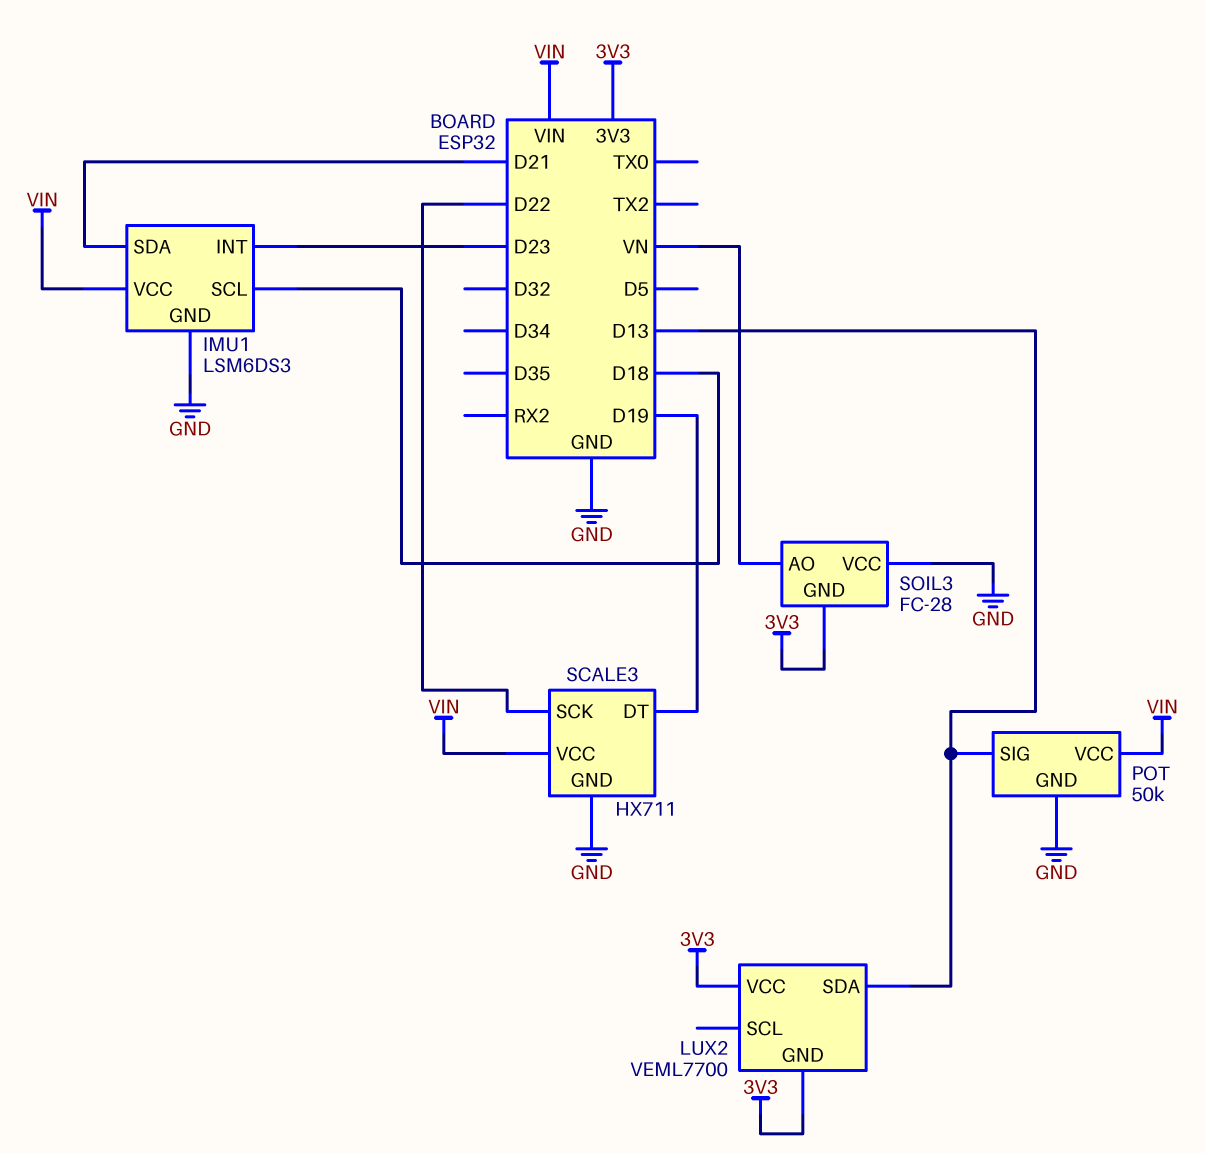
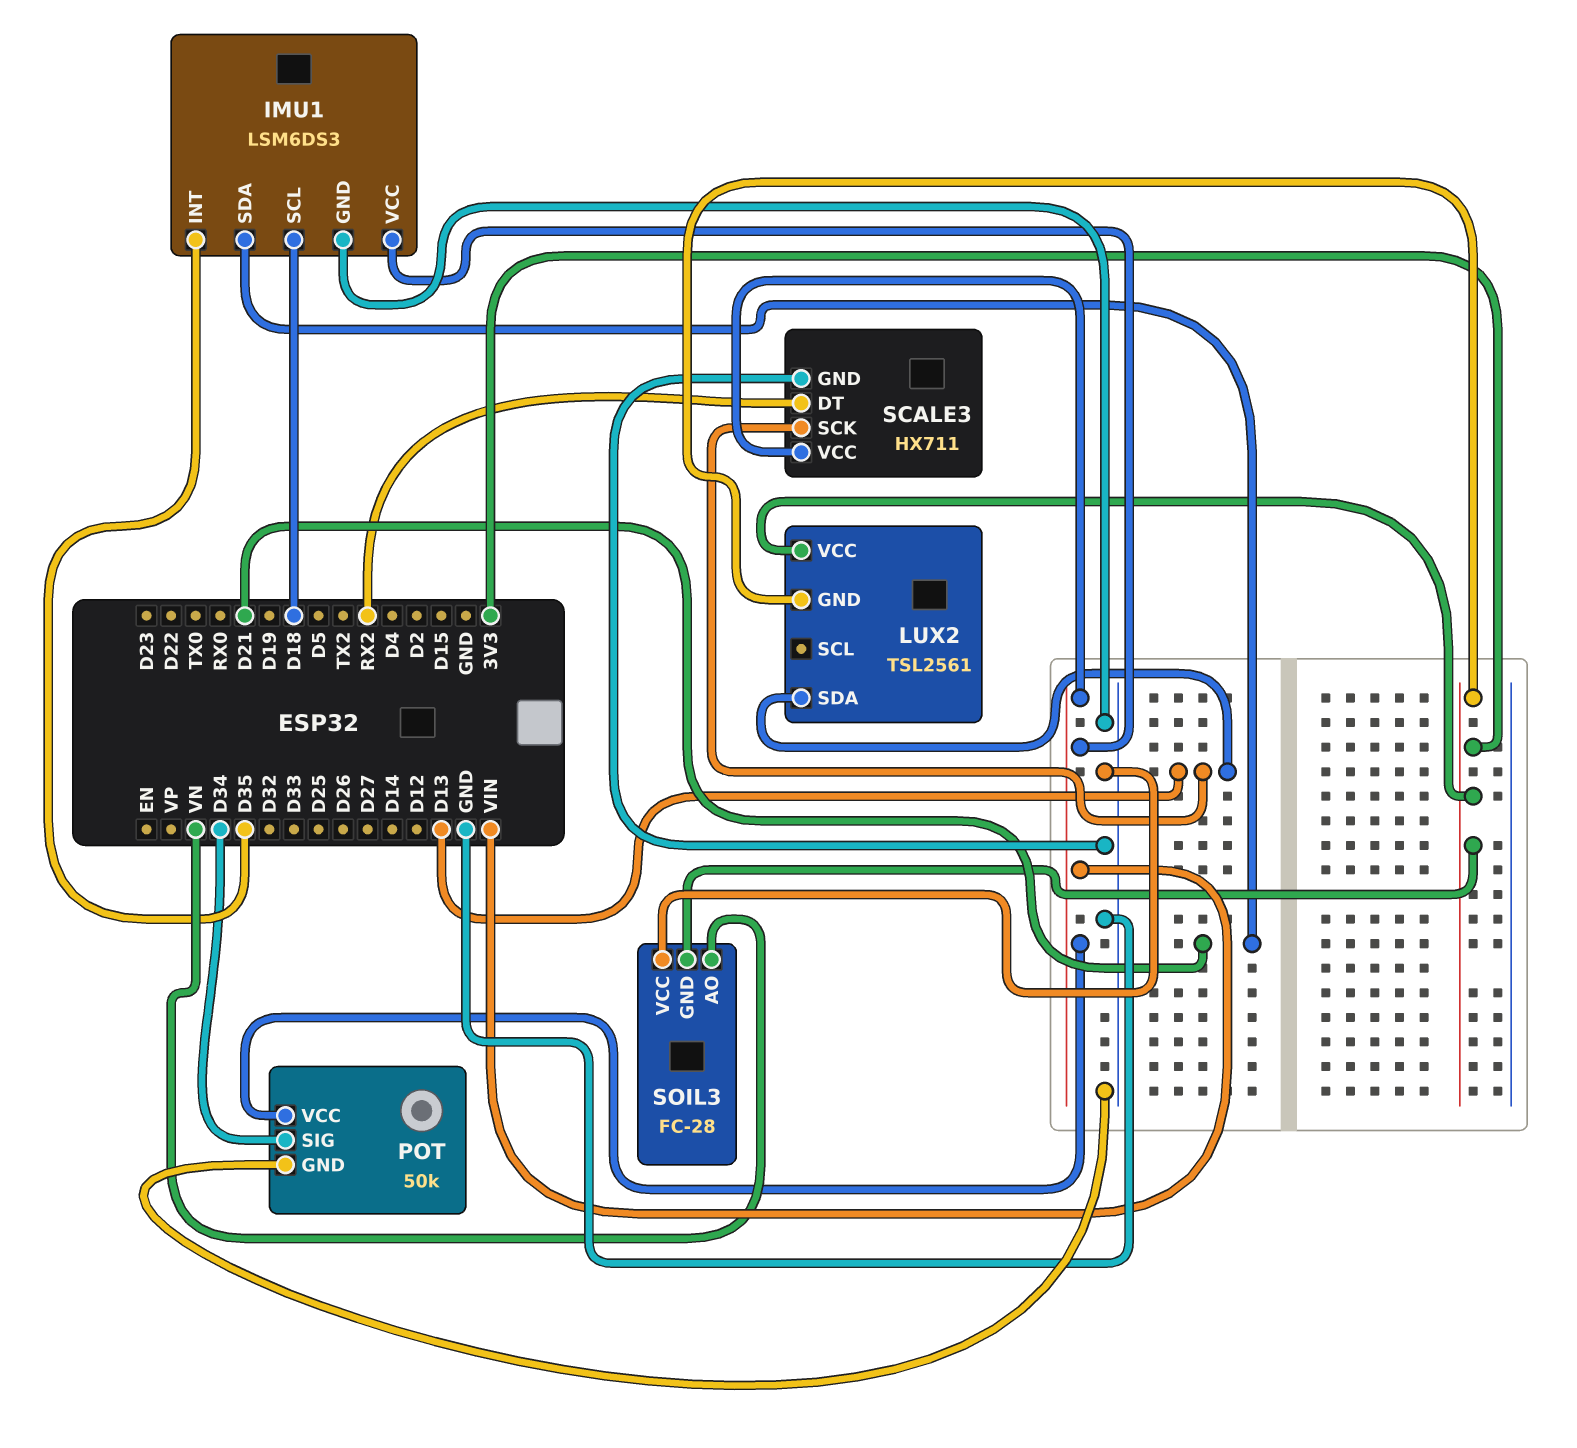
IMU1 pin INT: D23 -> D35
LUX2: VEML7700 -> TSL2561
POT pin SIG: D13 -> D34
SCALE3 pin DT: D19 -> RX2
SCALE3 pin SCK: D22 -> D13

